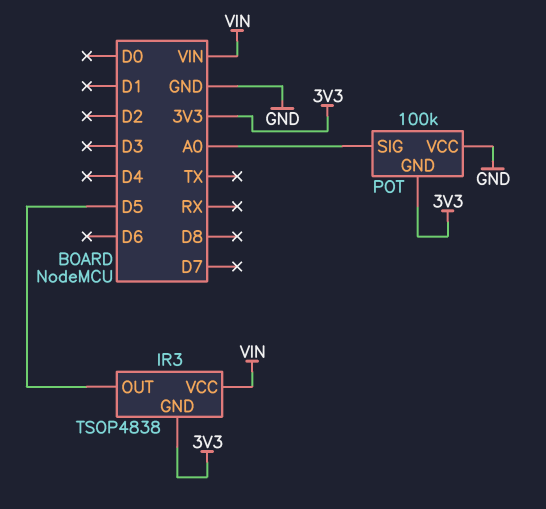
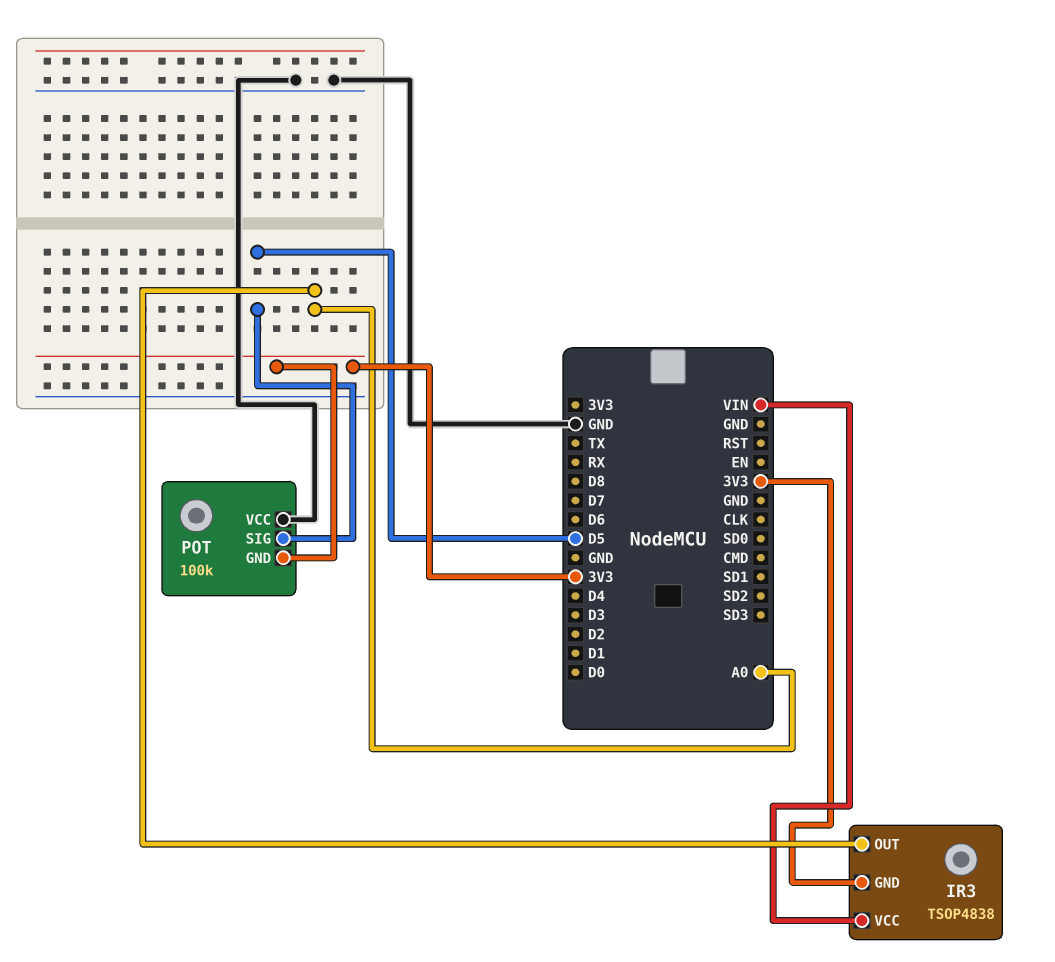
IR3 pin OUT: D5 -> A0
POT pin SIG: A0 -> D5

